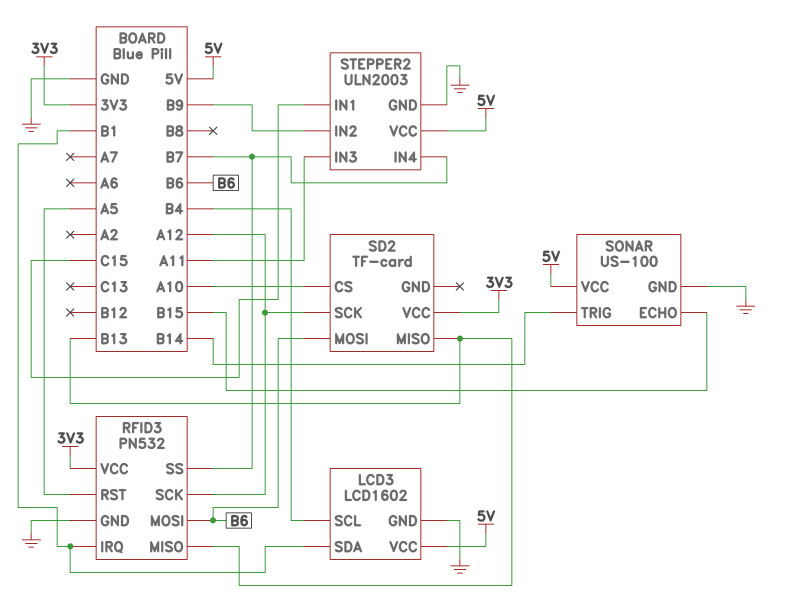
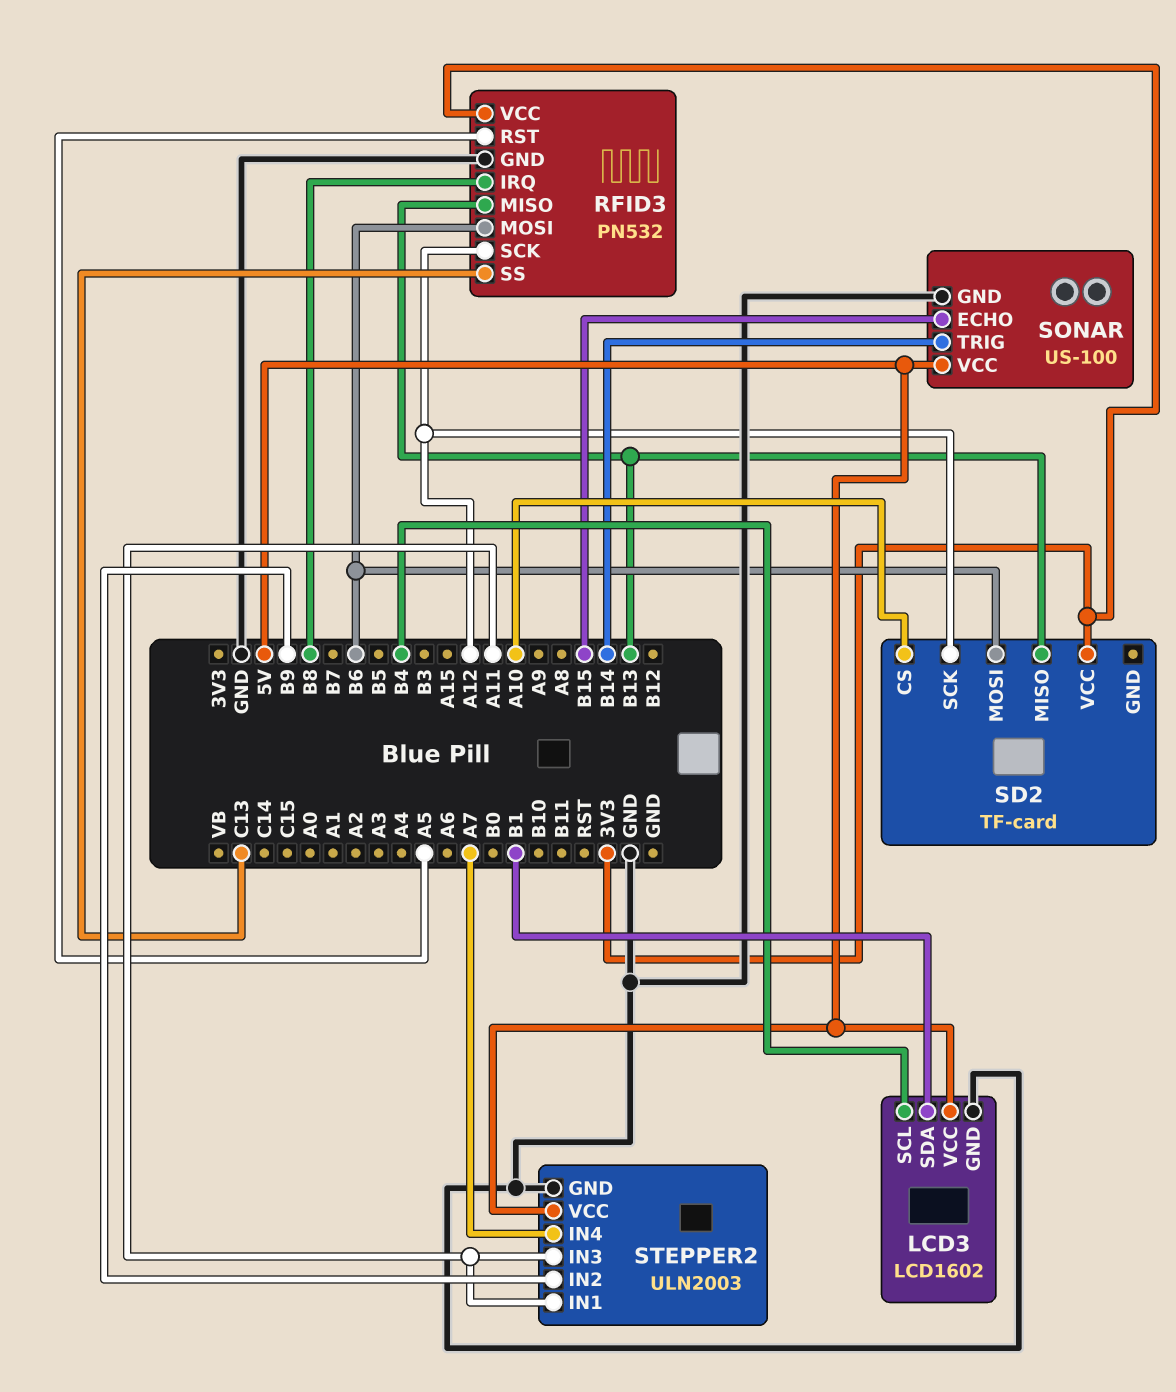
RFID3 pin IRQ: B1 -> B8
RFID3 pin SS: B7 -> C13
STEPPER2 pin IN1: C15 -> A11
STEPPER2 pin IN4: B7 -> A7

